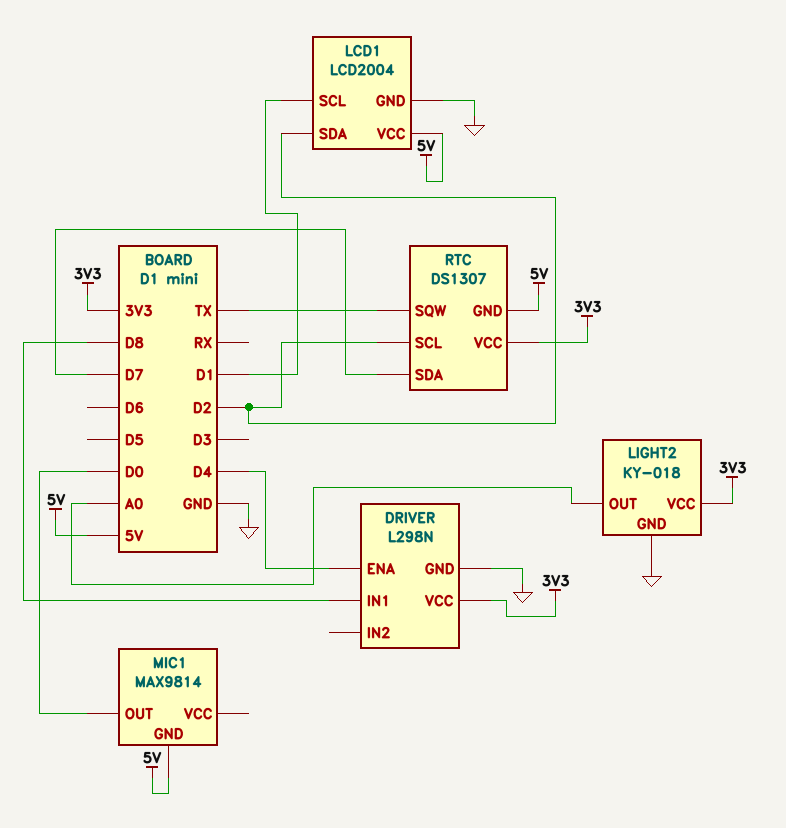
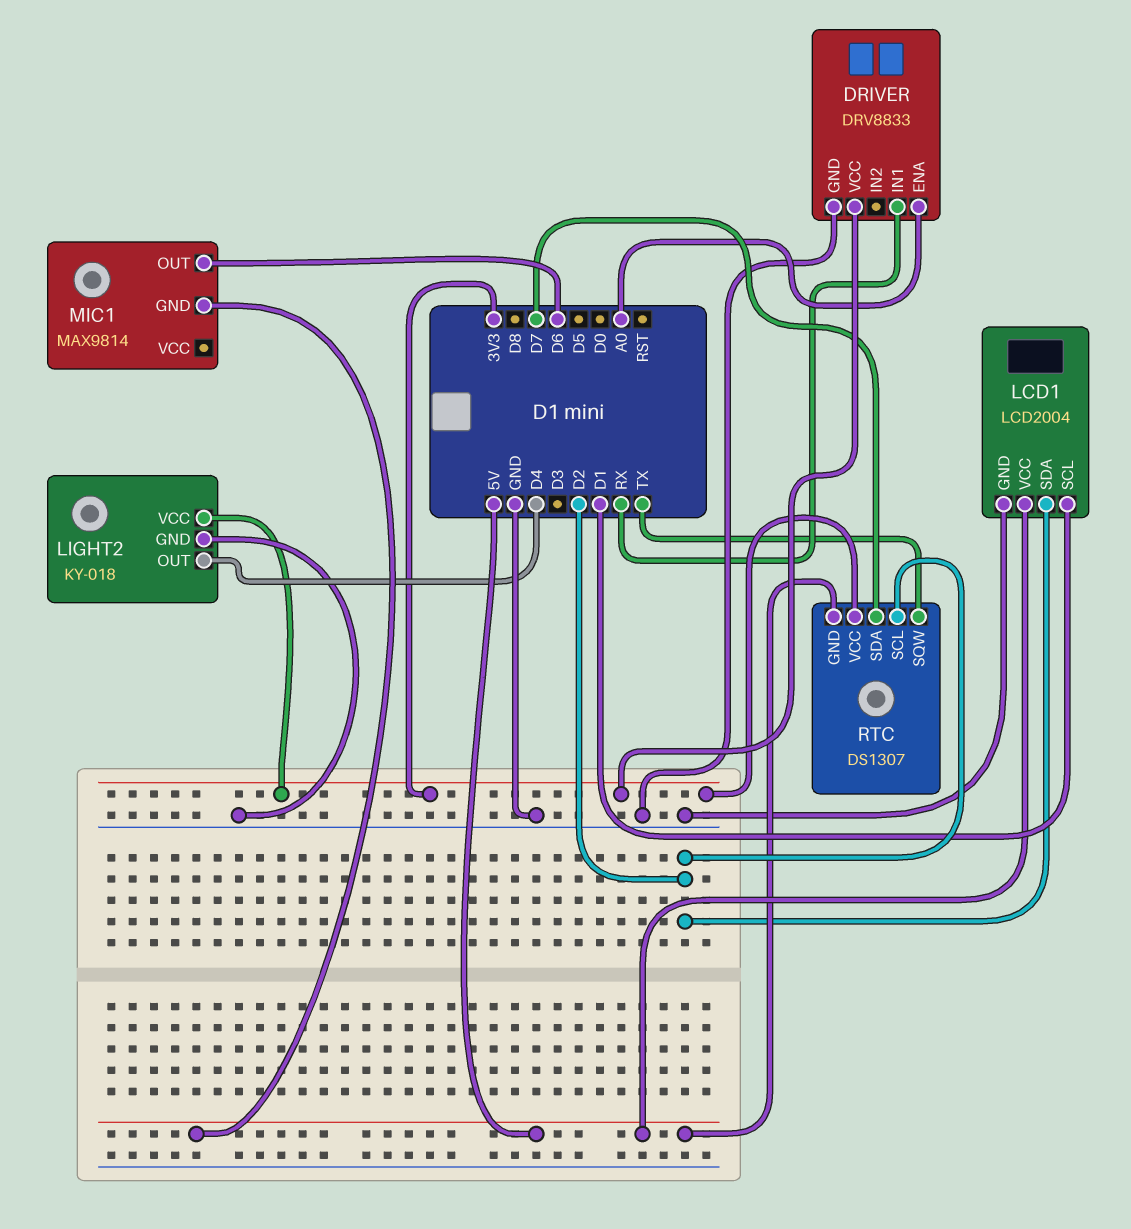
DRIVER: L298N -> DRV8833
DRIVER pin ENA: D4 -> A0
DRIVER pin IN1: D8 -> RX
LIGHT2 pin OUT: A0 -> D4
MIC1 pin OUT: D0 -> D6

